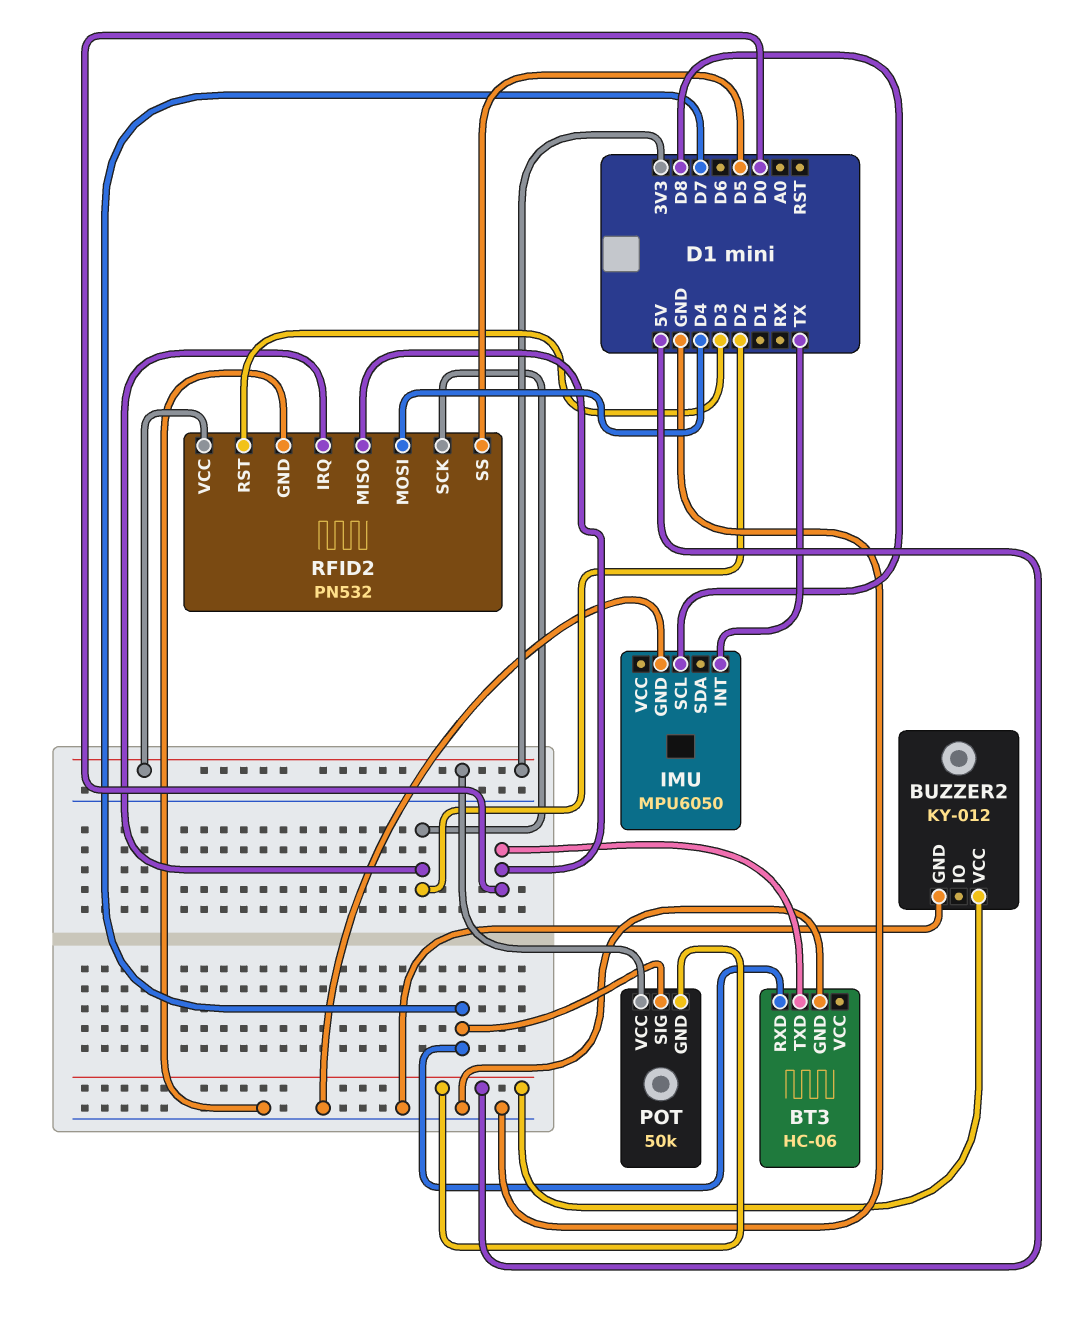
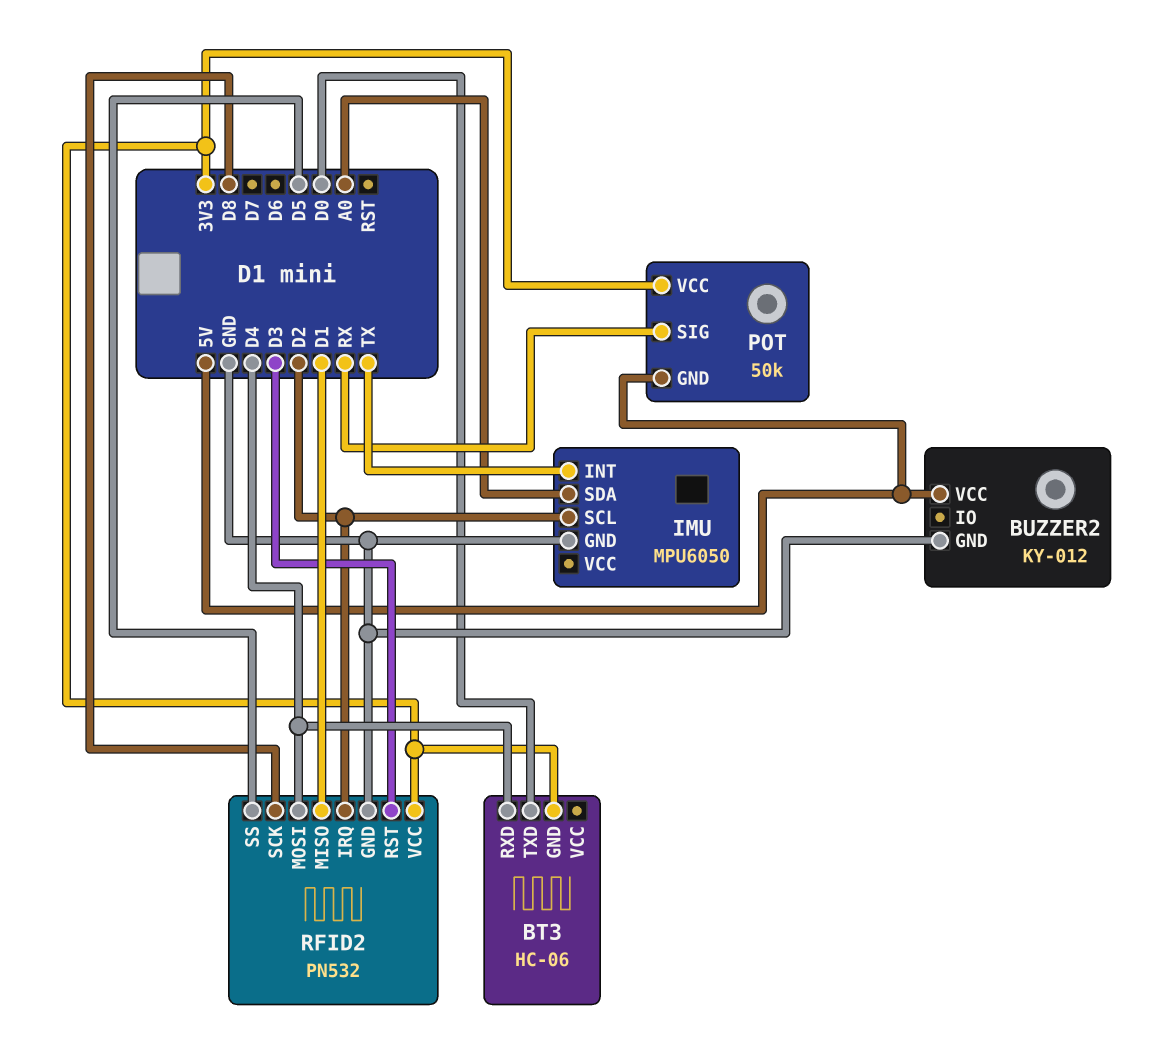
BT3 pin GND: GND -> 3V3
BT3 pin RXD: D7 -> D4
IMU pin SCL: D8 -> D2
IMU pin SDA: none -> A0
POT pin SIG: D7 -> RX
RFID2 pin MISO: D0 -> D1
RFID2 pin SCK: D2 -> D8

